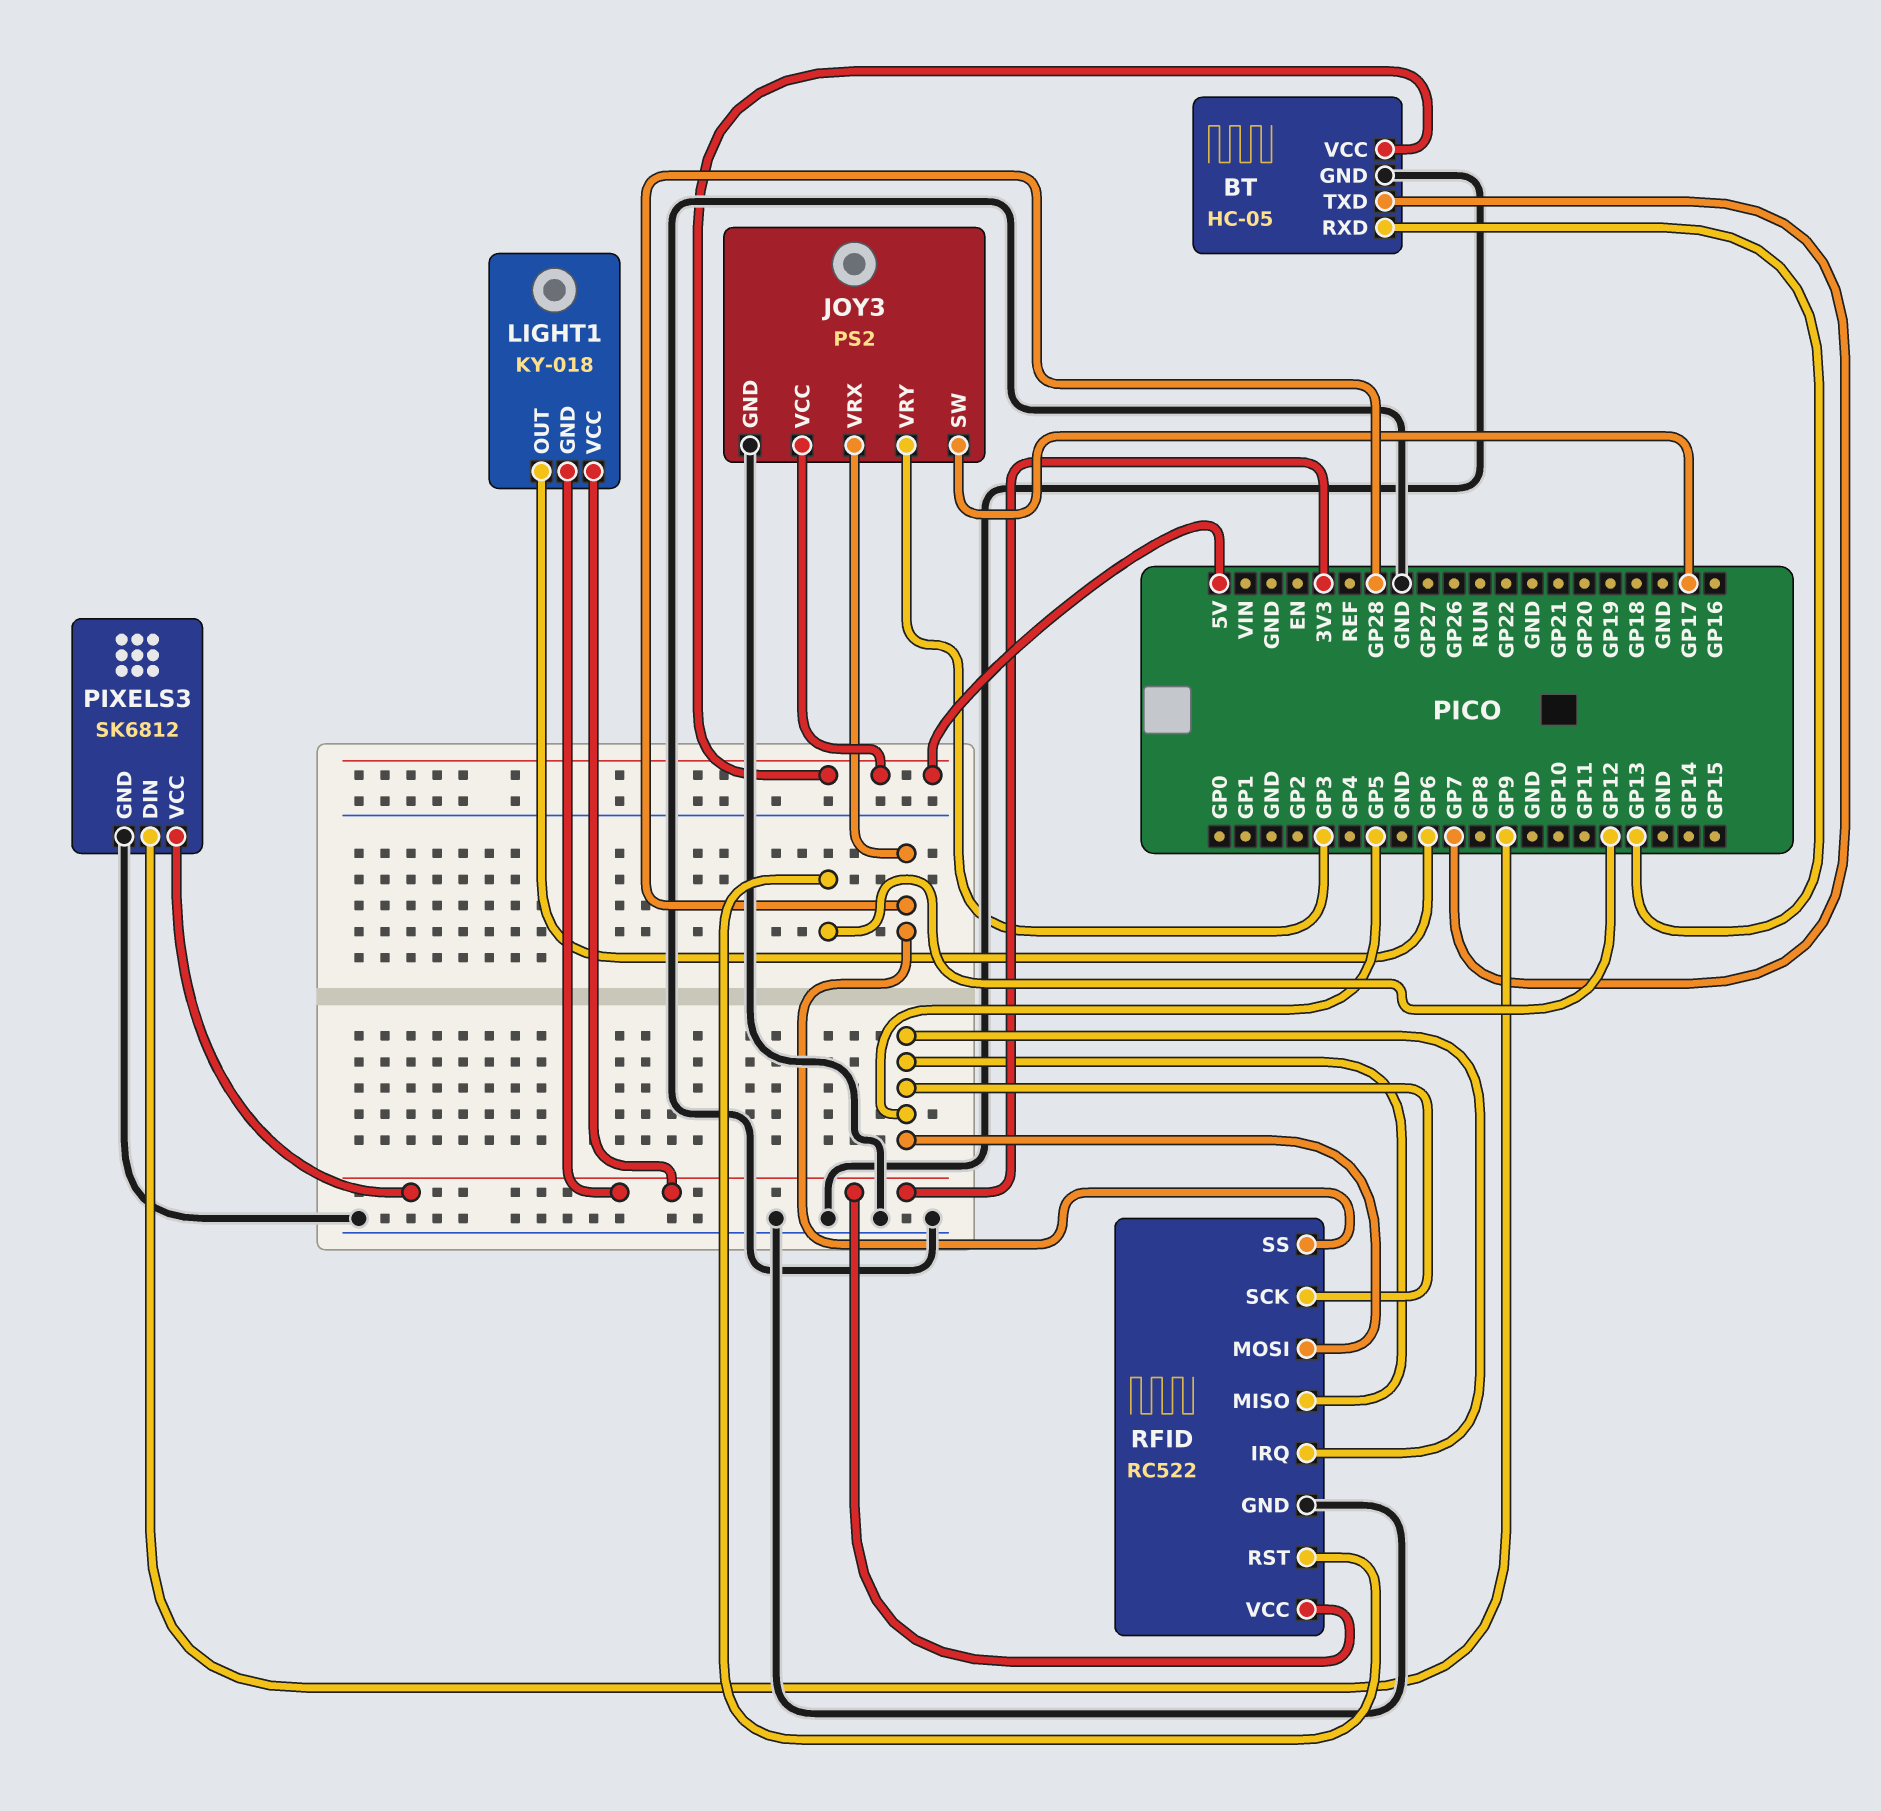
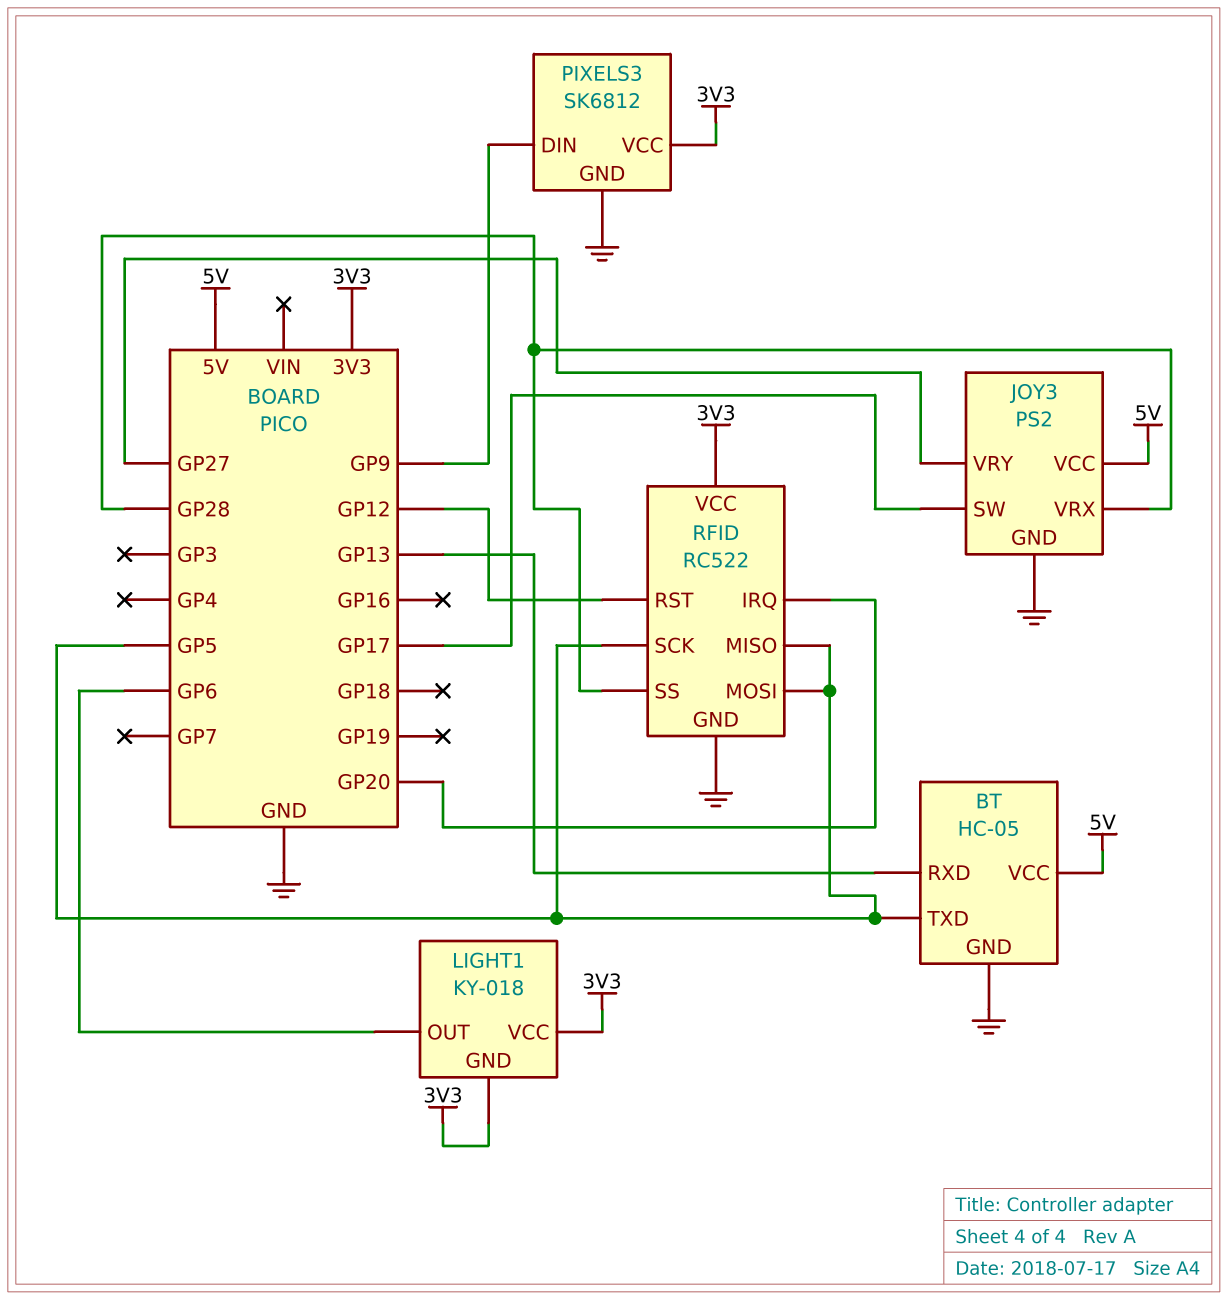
BT pin TXD: GP7 -> GP5
JOY3 pin VRY: GP3 -> GP27
RFID pin IRQ: GP5 -> GP20

